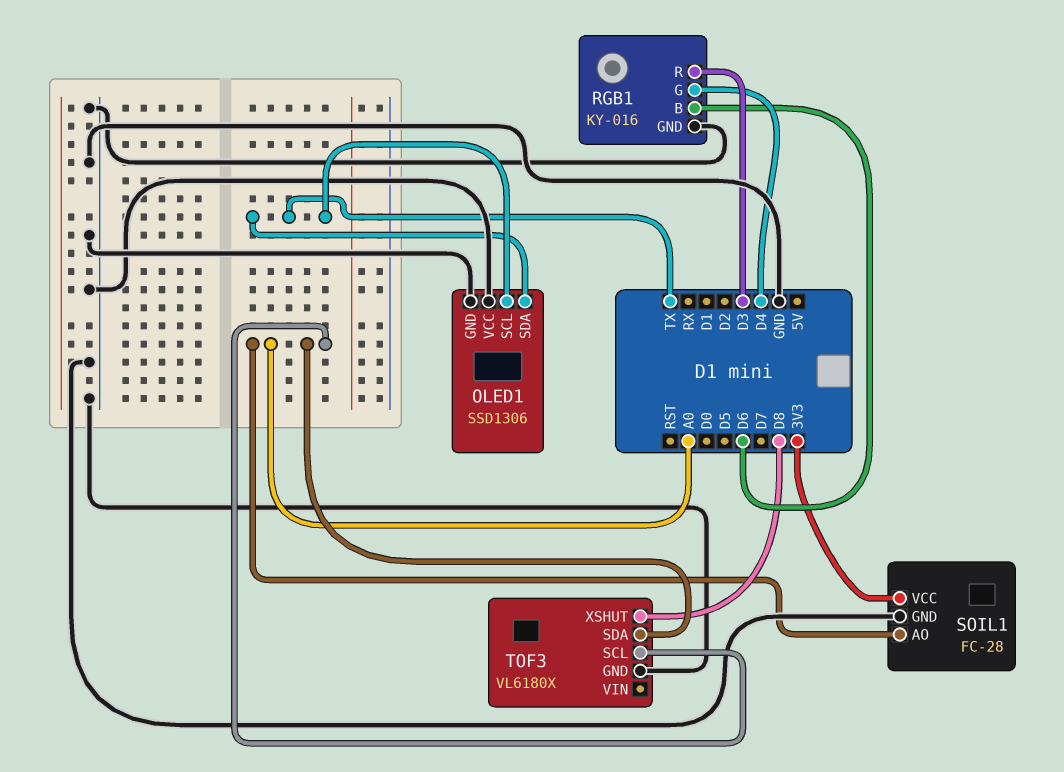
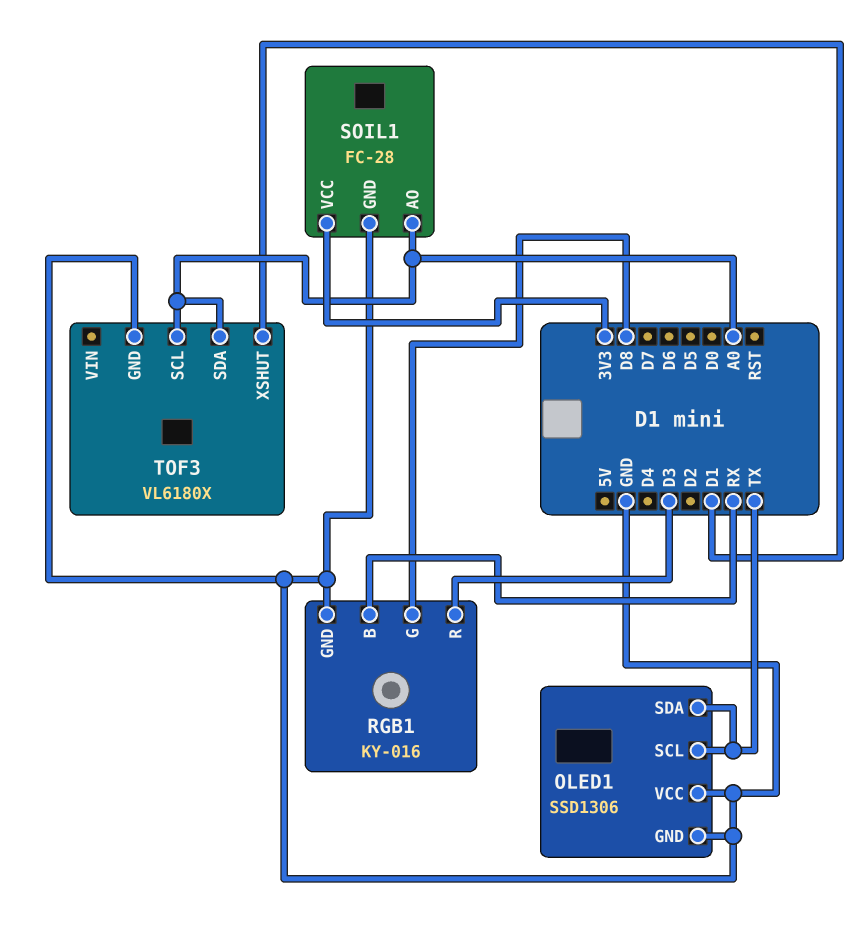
RGB1 pin B: D6 -> RX
RGB1 pin G: D4 -> D8
TOF3 pin XSHUT: D8 -> D1

